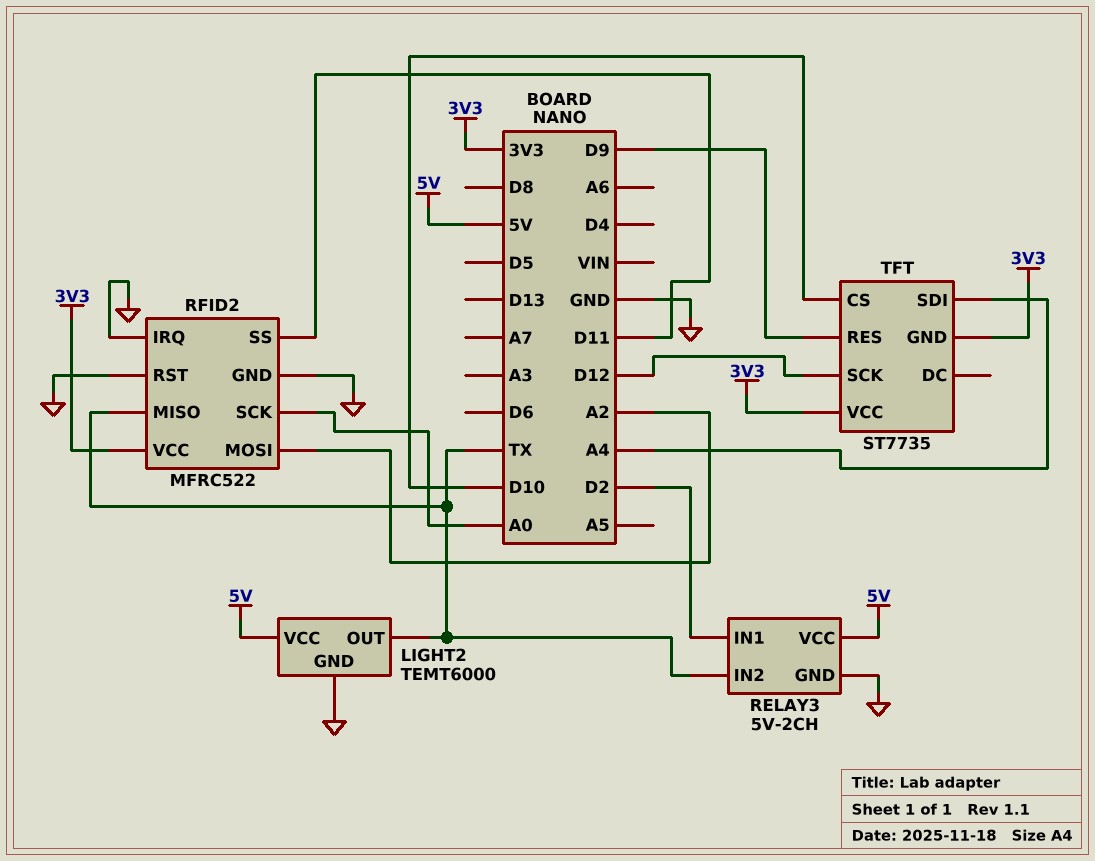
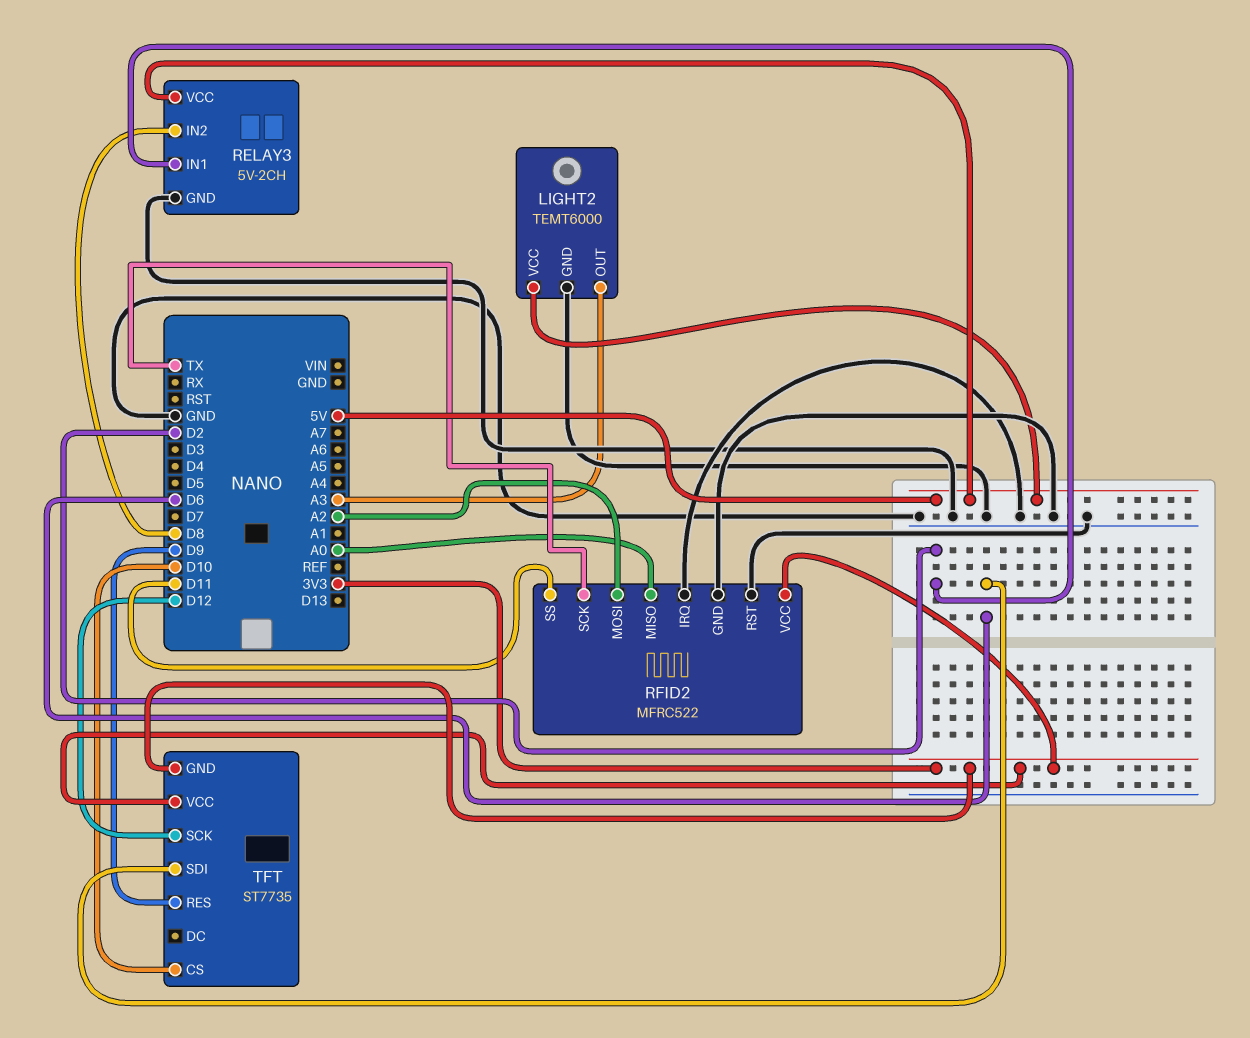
LIGHT2 pin OUT: TX -> A3
RELAY3 pin IN2: TX -> D8
RFID2 pin MISO: TX -> A0
RFID2 pin SCK: A0 -> TX
TFT pin SDI: A4 -> D6

